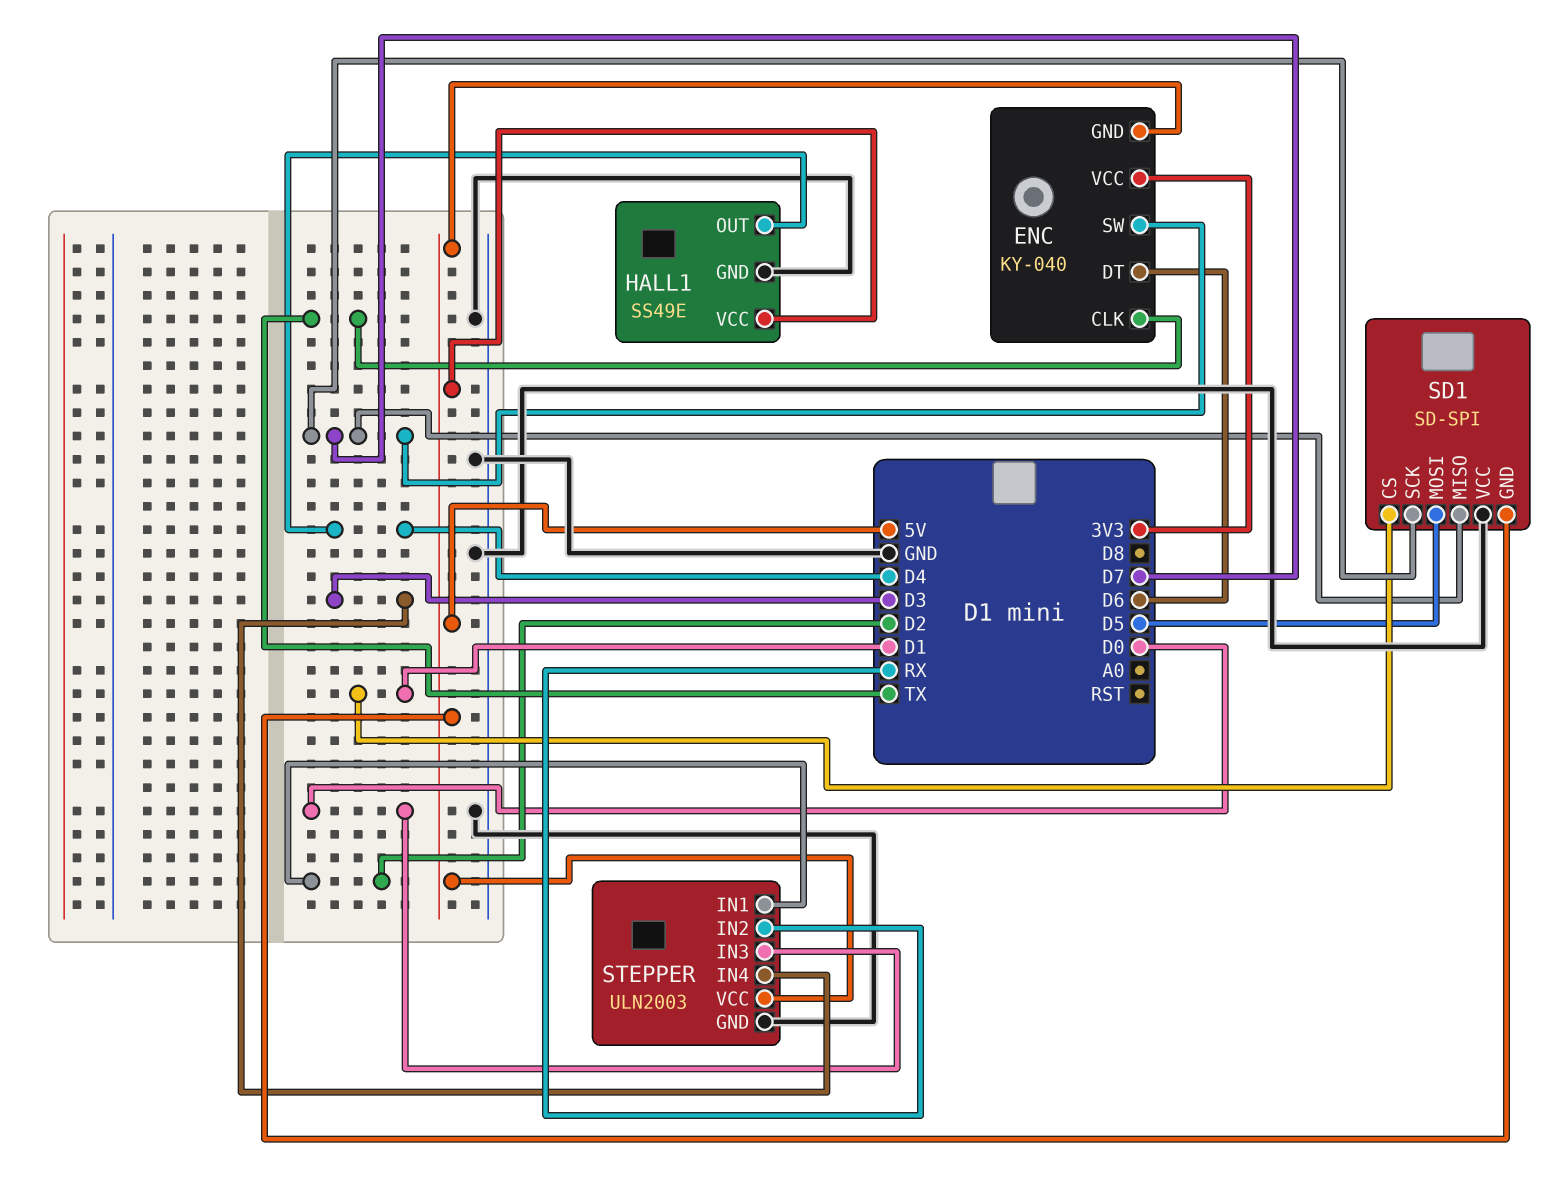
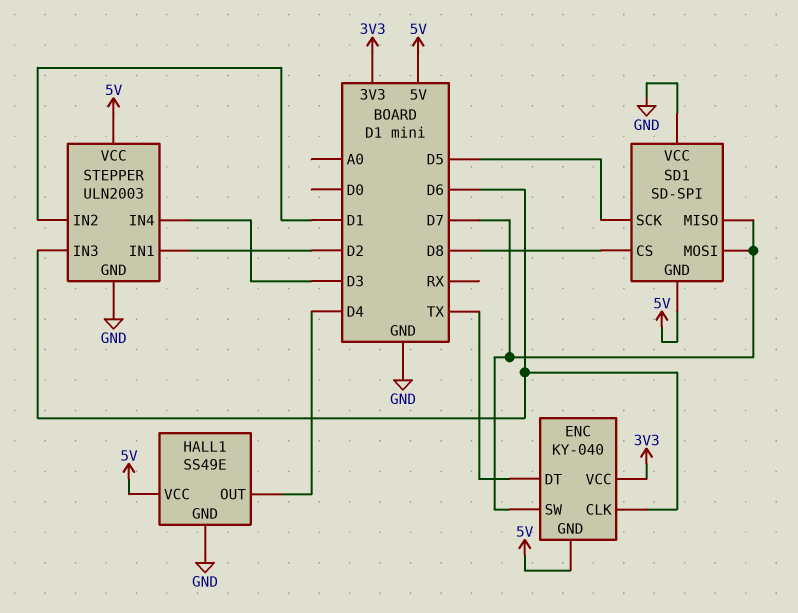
ENC pin CLK: TX -> D6
ENC pin DT: D6 -> TX
SD1 pin CS: D1 -> D8
SD1 pin MOSI: D5 -> D7
SD1 pin SCK: D7 -> D5
STEPPER pin IN2: RX -> D1
STEPPER pin IN3: D0 -> D6

